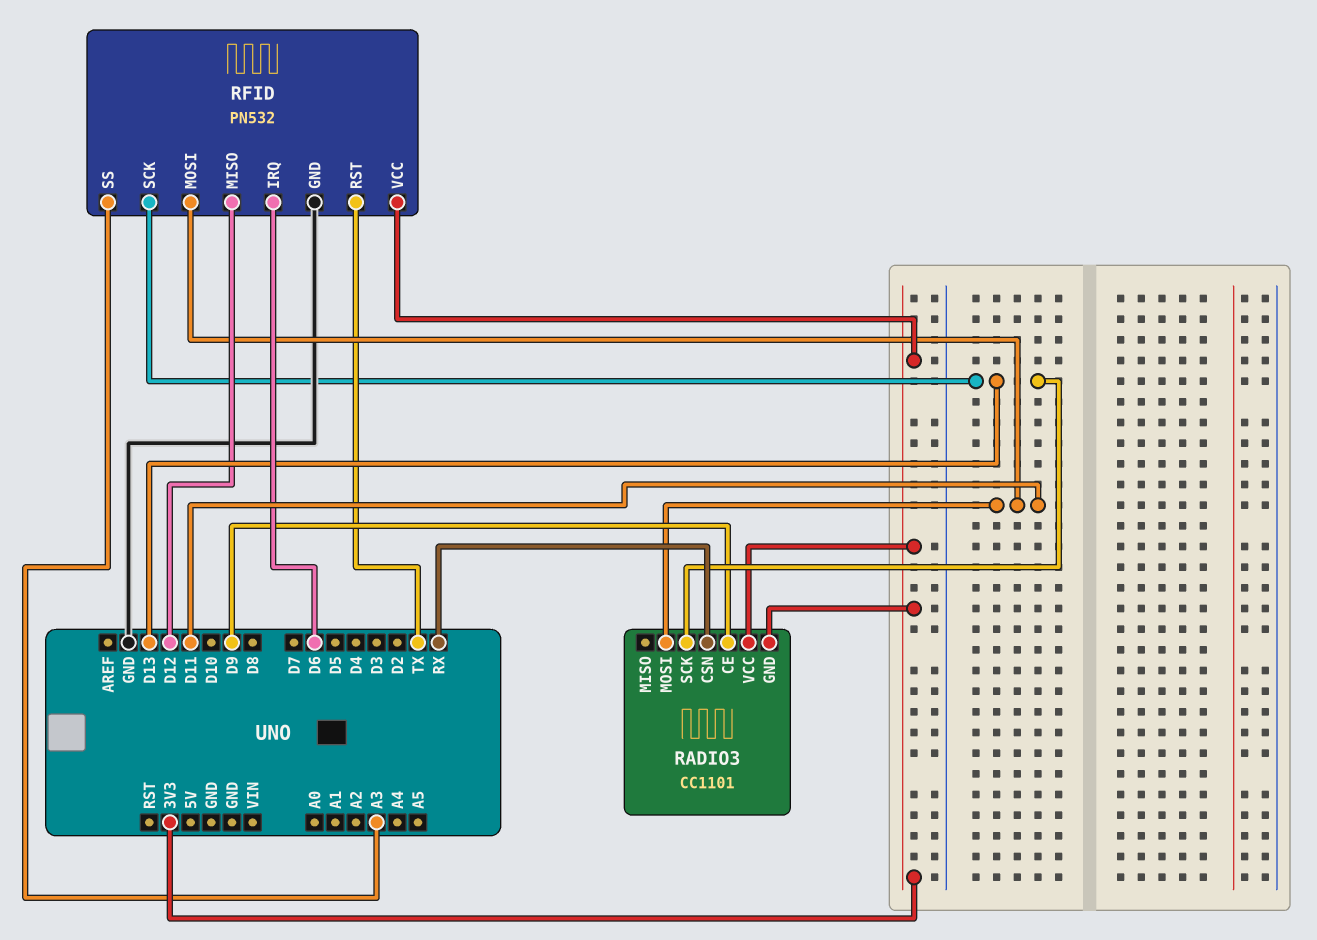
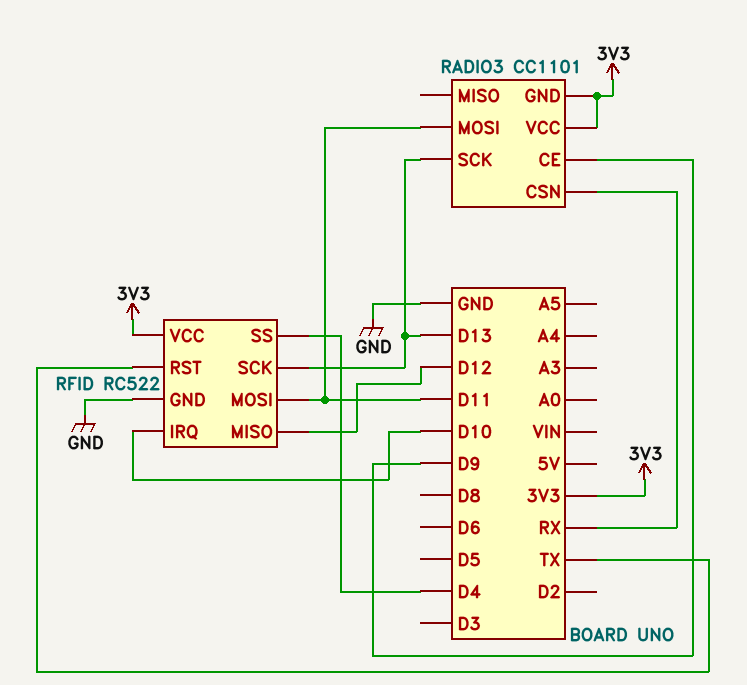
RFID: PN532 -> RC522
RFID pin IRQ: D6 -> D10
RFID pin SS: A3 -> D4

